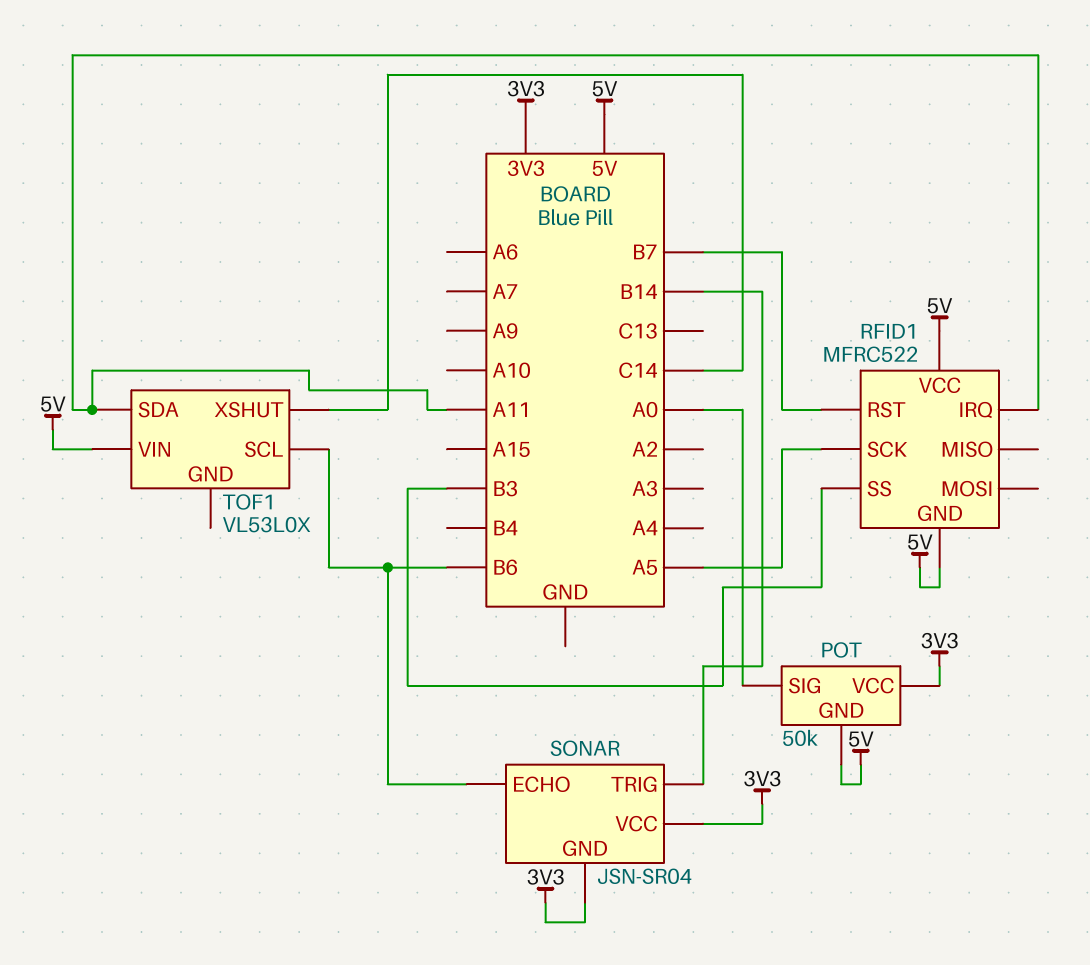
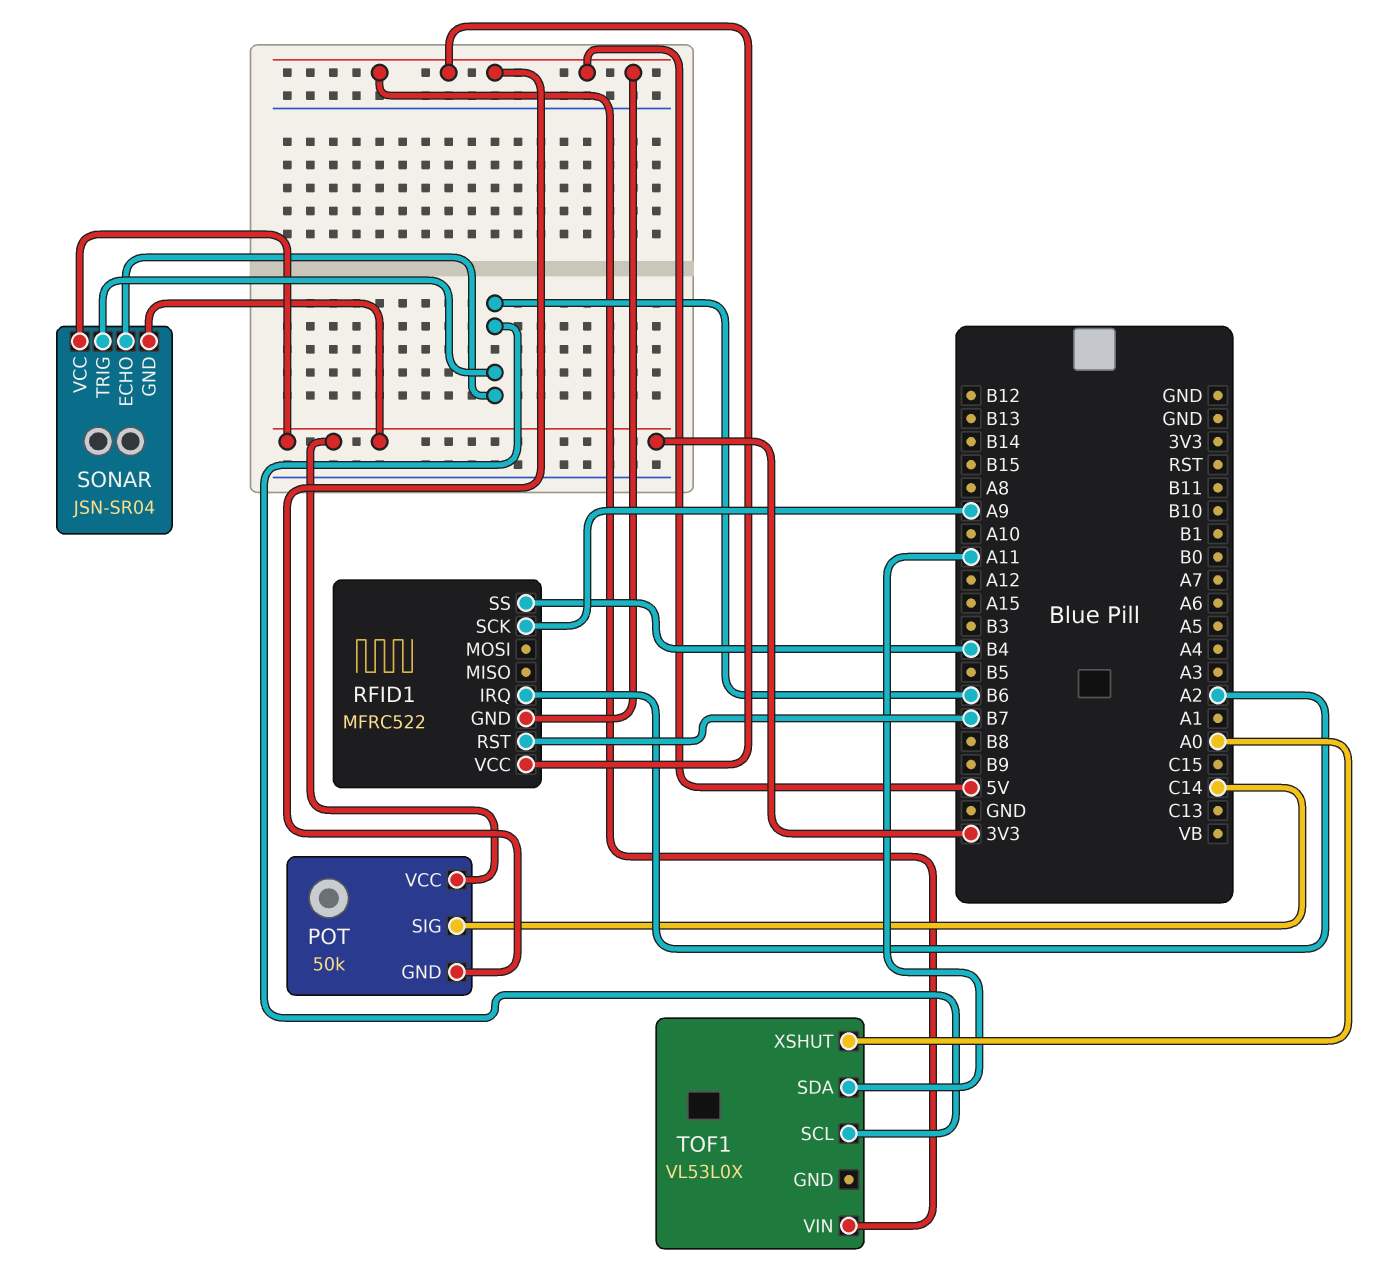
POT pin SIG: A0 -> C14
RFID1 pin IRQ: A11 -> A2
RFID1 pin SCK: A5 -> A9
RFID1 pin SS: B3 -> B4
SONAR pin TRIG: B14 -> B6
TOF1 pin XSHUT: C14 -> A0

